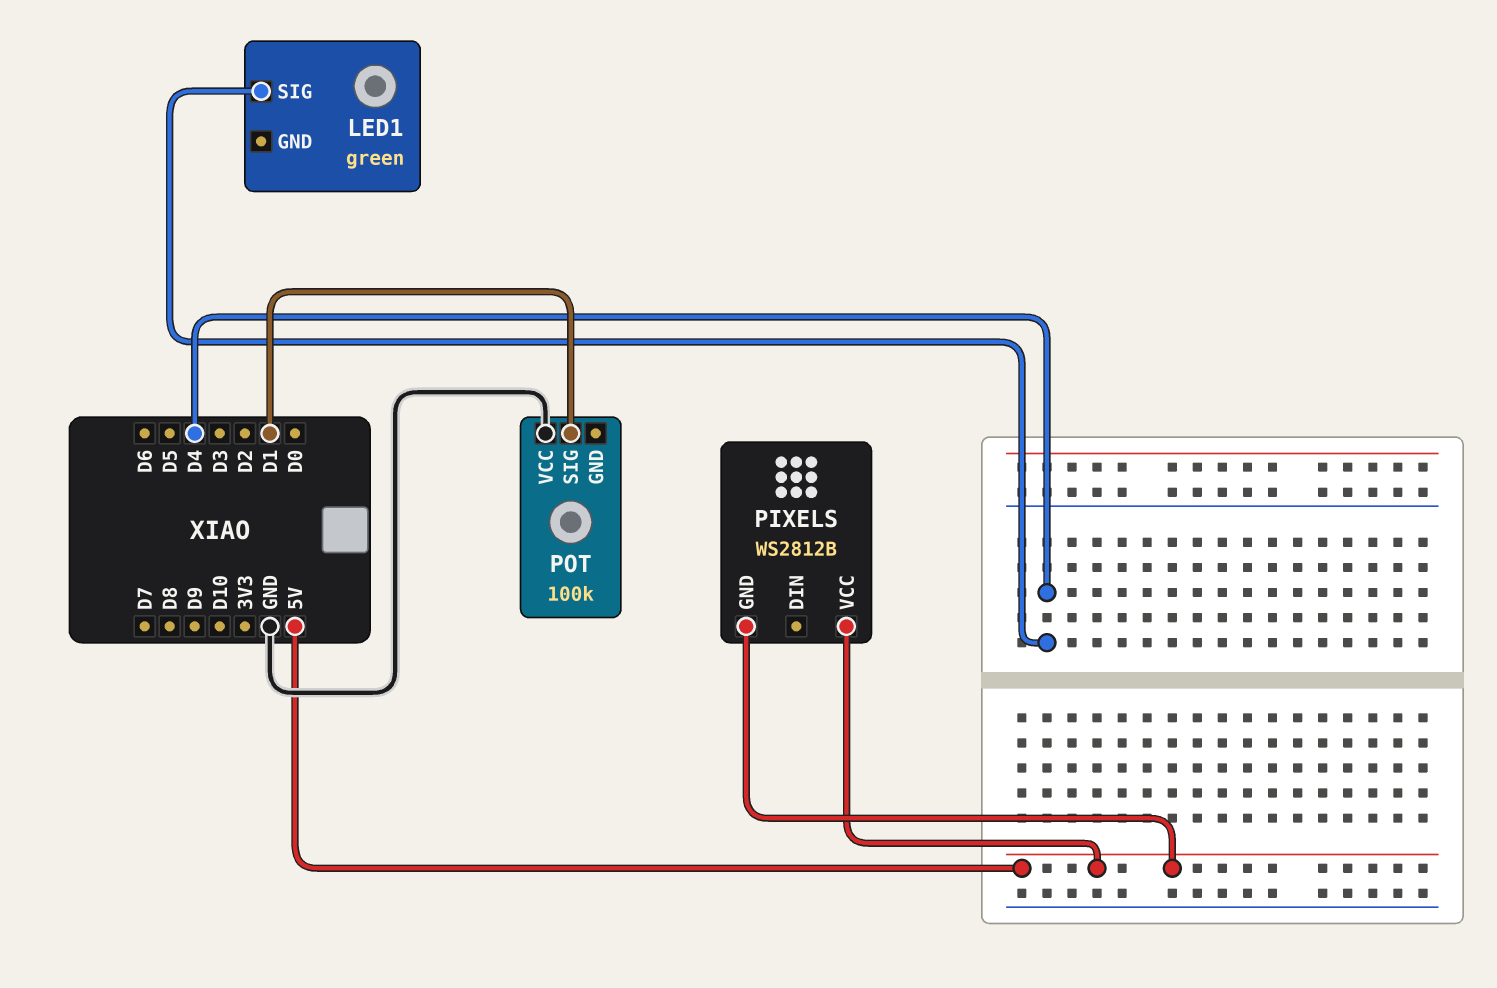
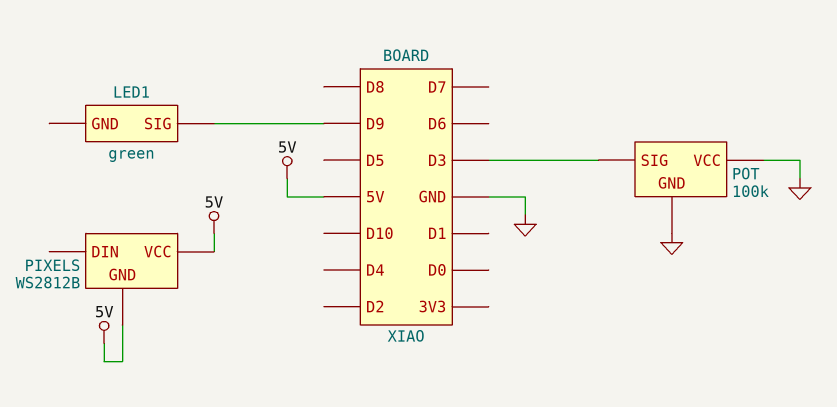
LED1 pin SIG: D4 -> D9
POT pin GND: none -> GND
POT pin SIG: D1 -> D3

